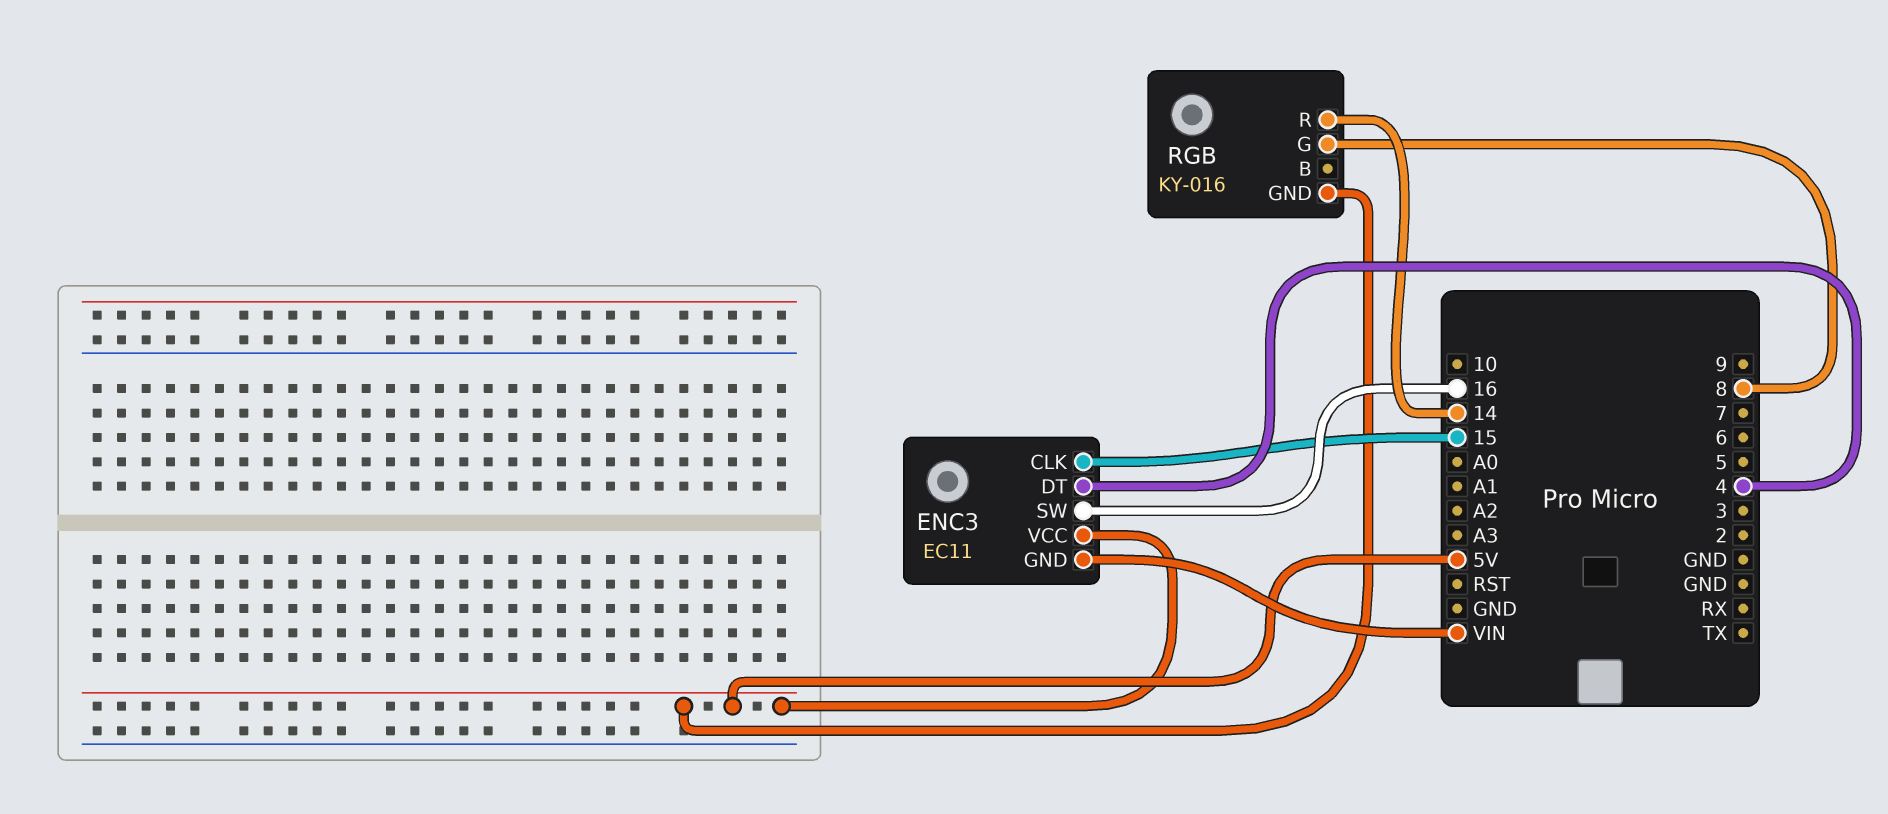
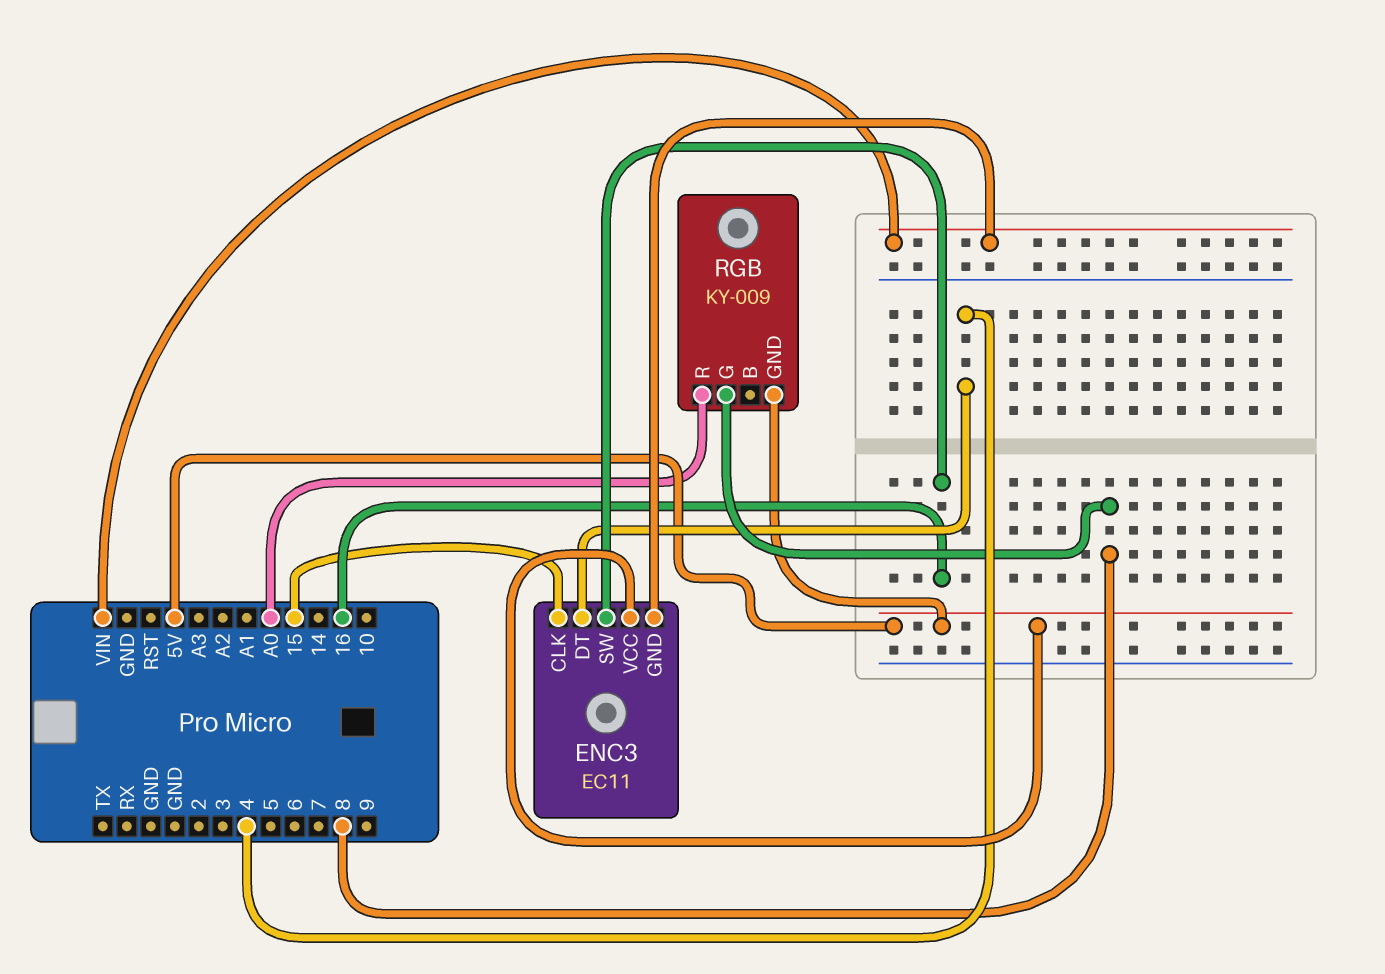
RGB: KY-016 -> KY-009
RGB pin R: 14 -> A0

